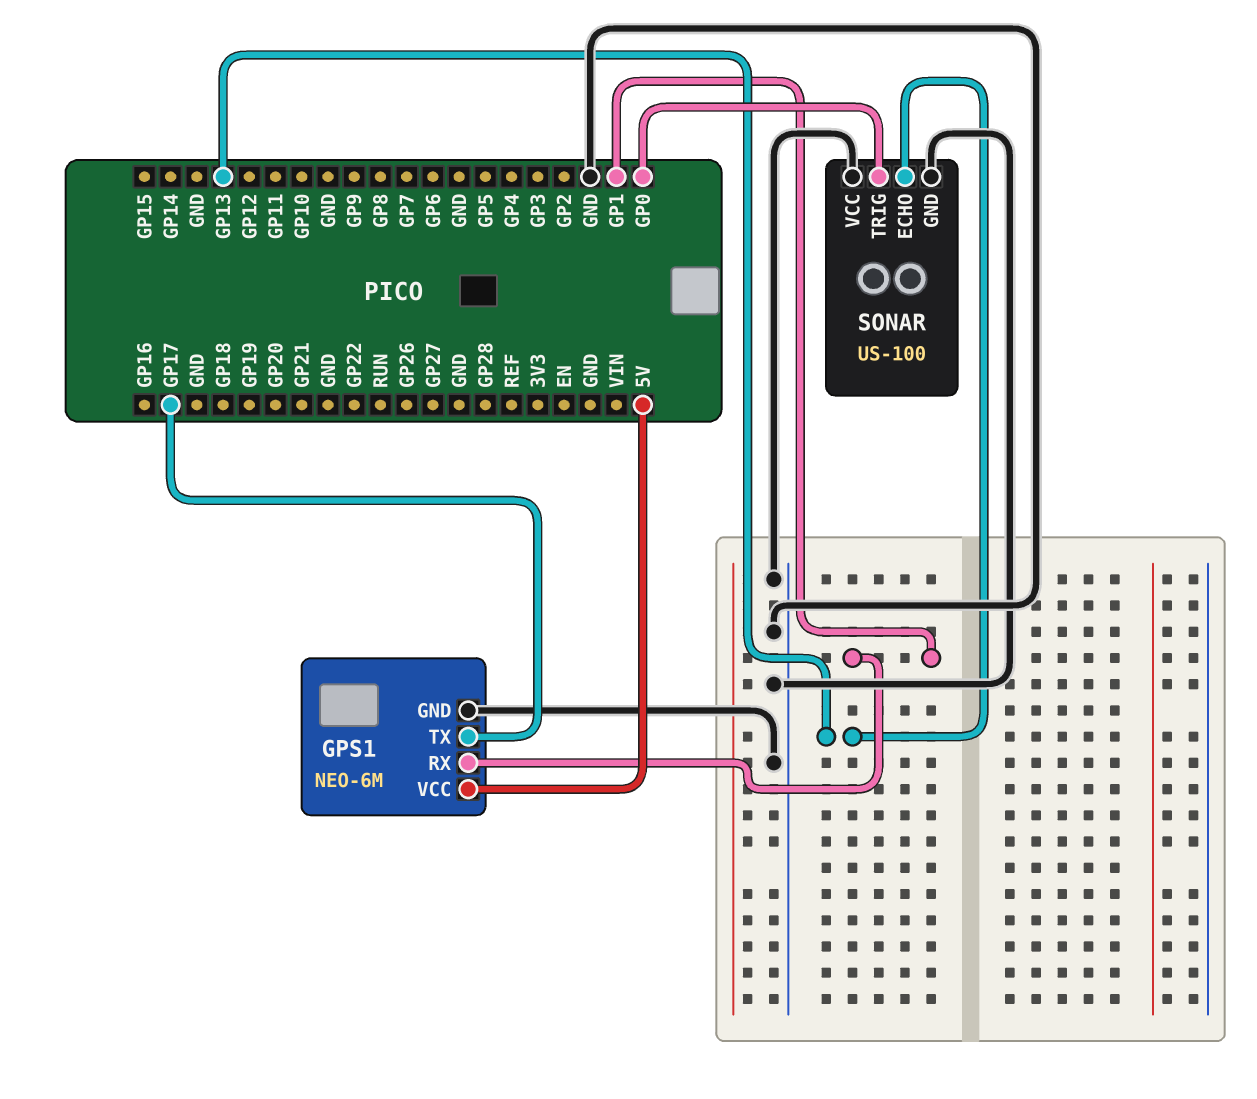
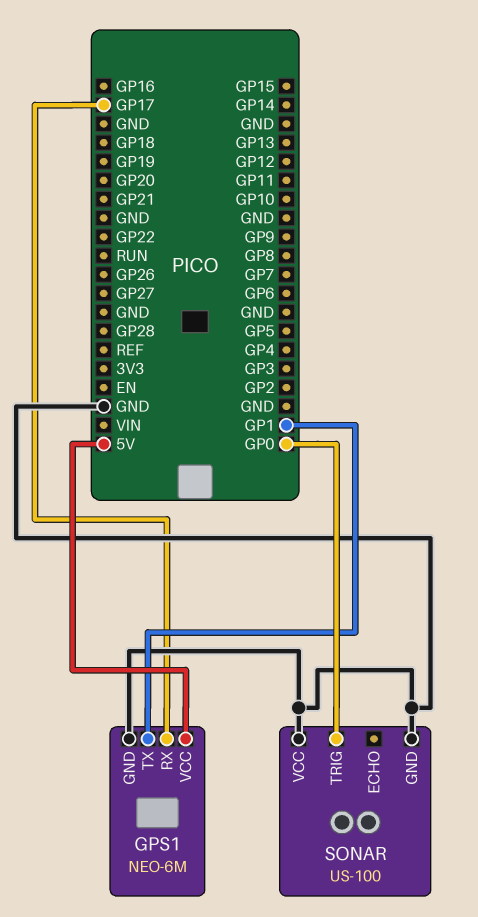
GPS1 pin RX: GP1 -> GP17
GPS1 pin TX: GP17 -> GP1
SONAR pin ECHO: GP13 -> none

